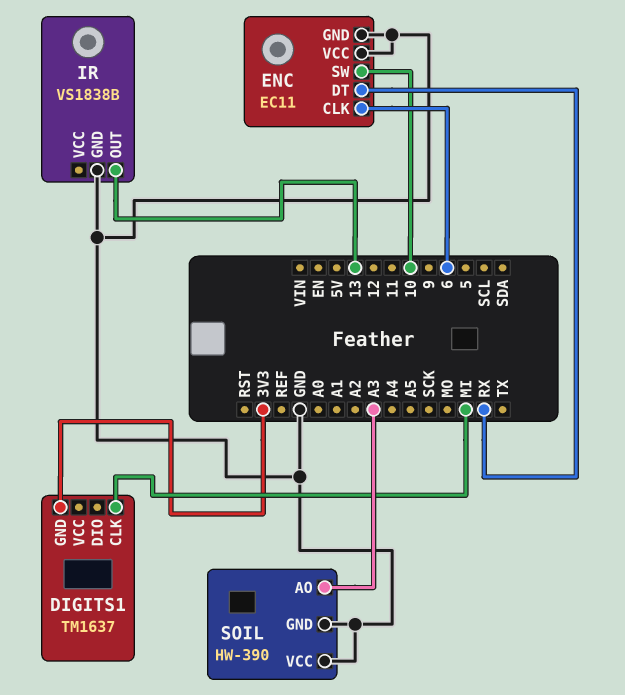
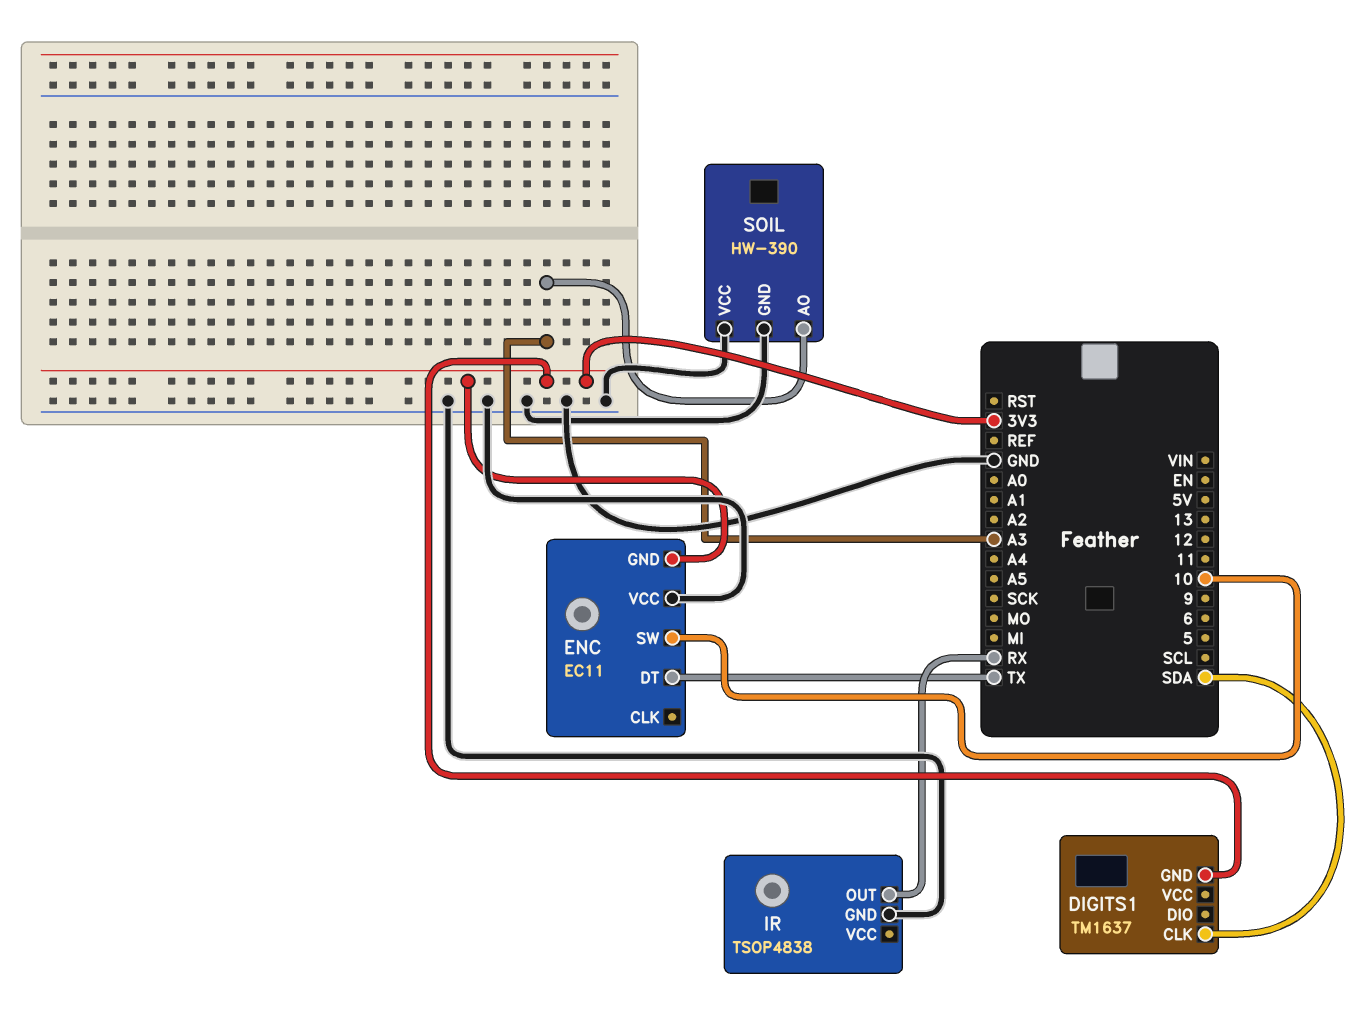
DIGITS1 pin CLK: MI -> SDA
ENC pin CLK: 6 -> none
ENC pin DT: RX -> TX
ENC pin GND: GND -> 3V3
IR: VS1838B -> TSOP4838
IR pin OUT: 13 -> RX

